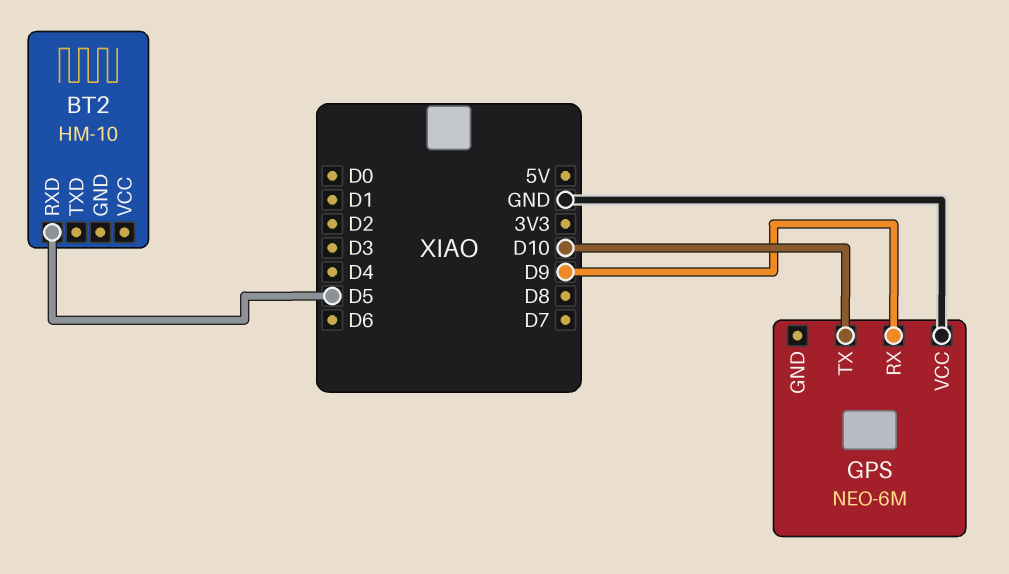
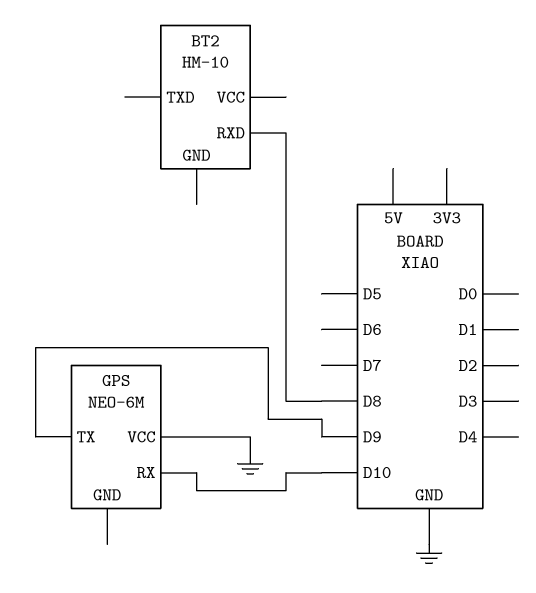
BT2 pin RXD: D5 -> D8
GPS pin RX: D9 -> D10
GPS pin TX: D10 -> D9

